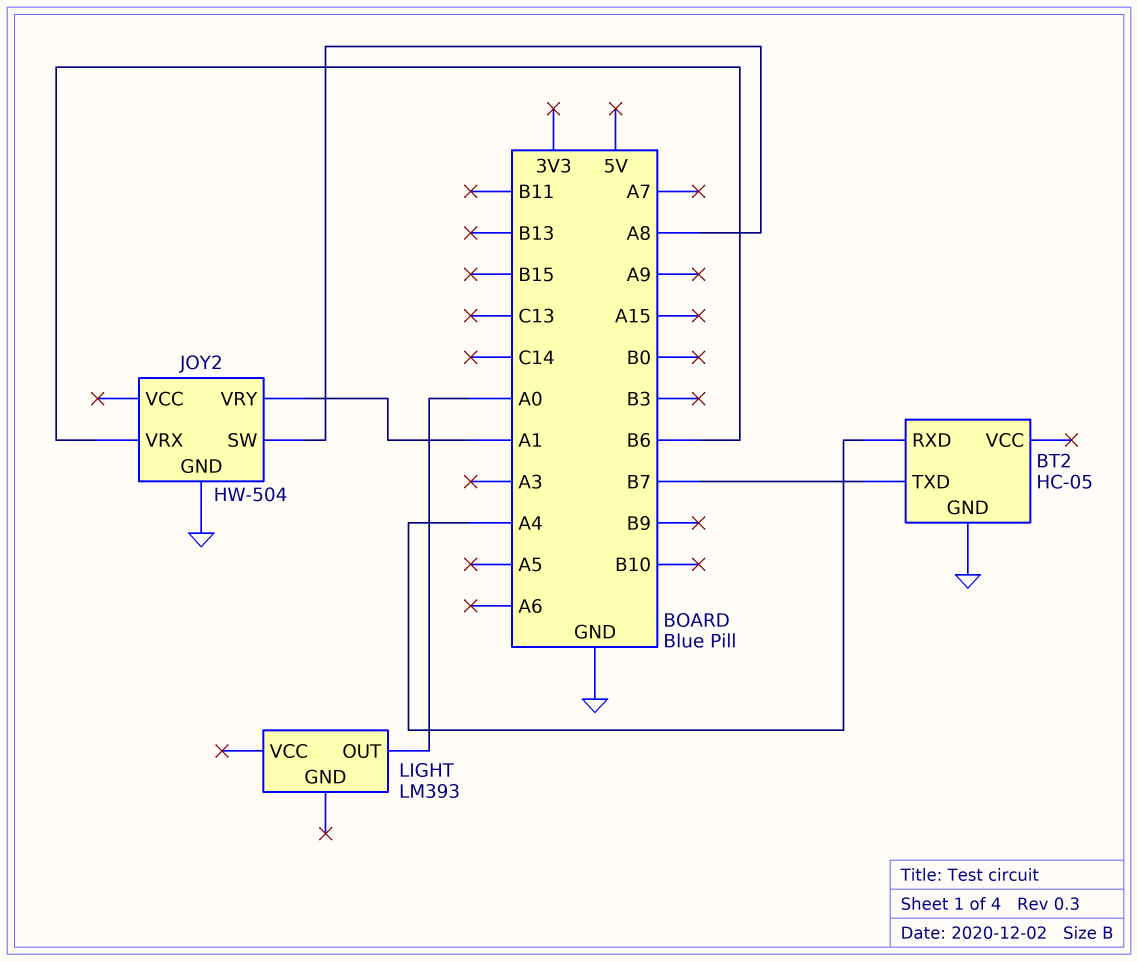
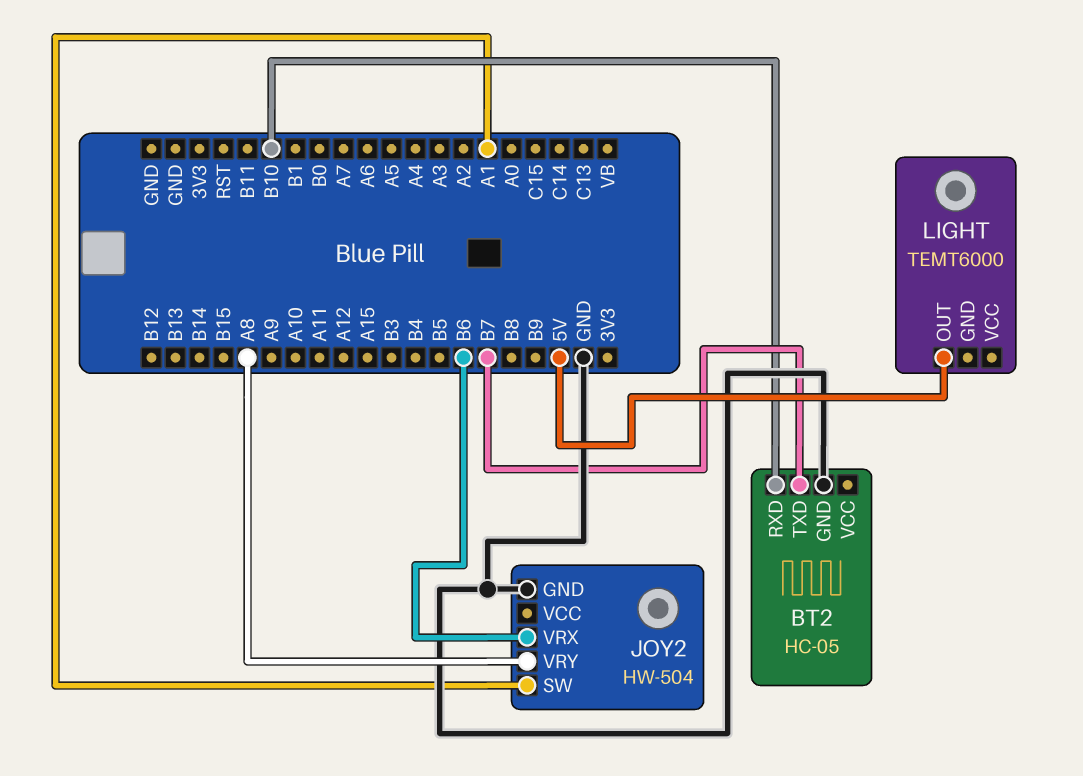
BT2 pin RXD: A4 -> B10
JOY2 pin SW: A8 -> A1
JOY2 pin VRY: A1 -> A8
LIGHT: LM393 -> TEMT6000
LIGHT pin OUT: A0 -> 5V

